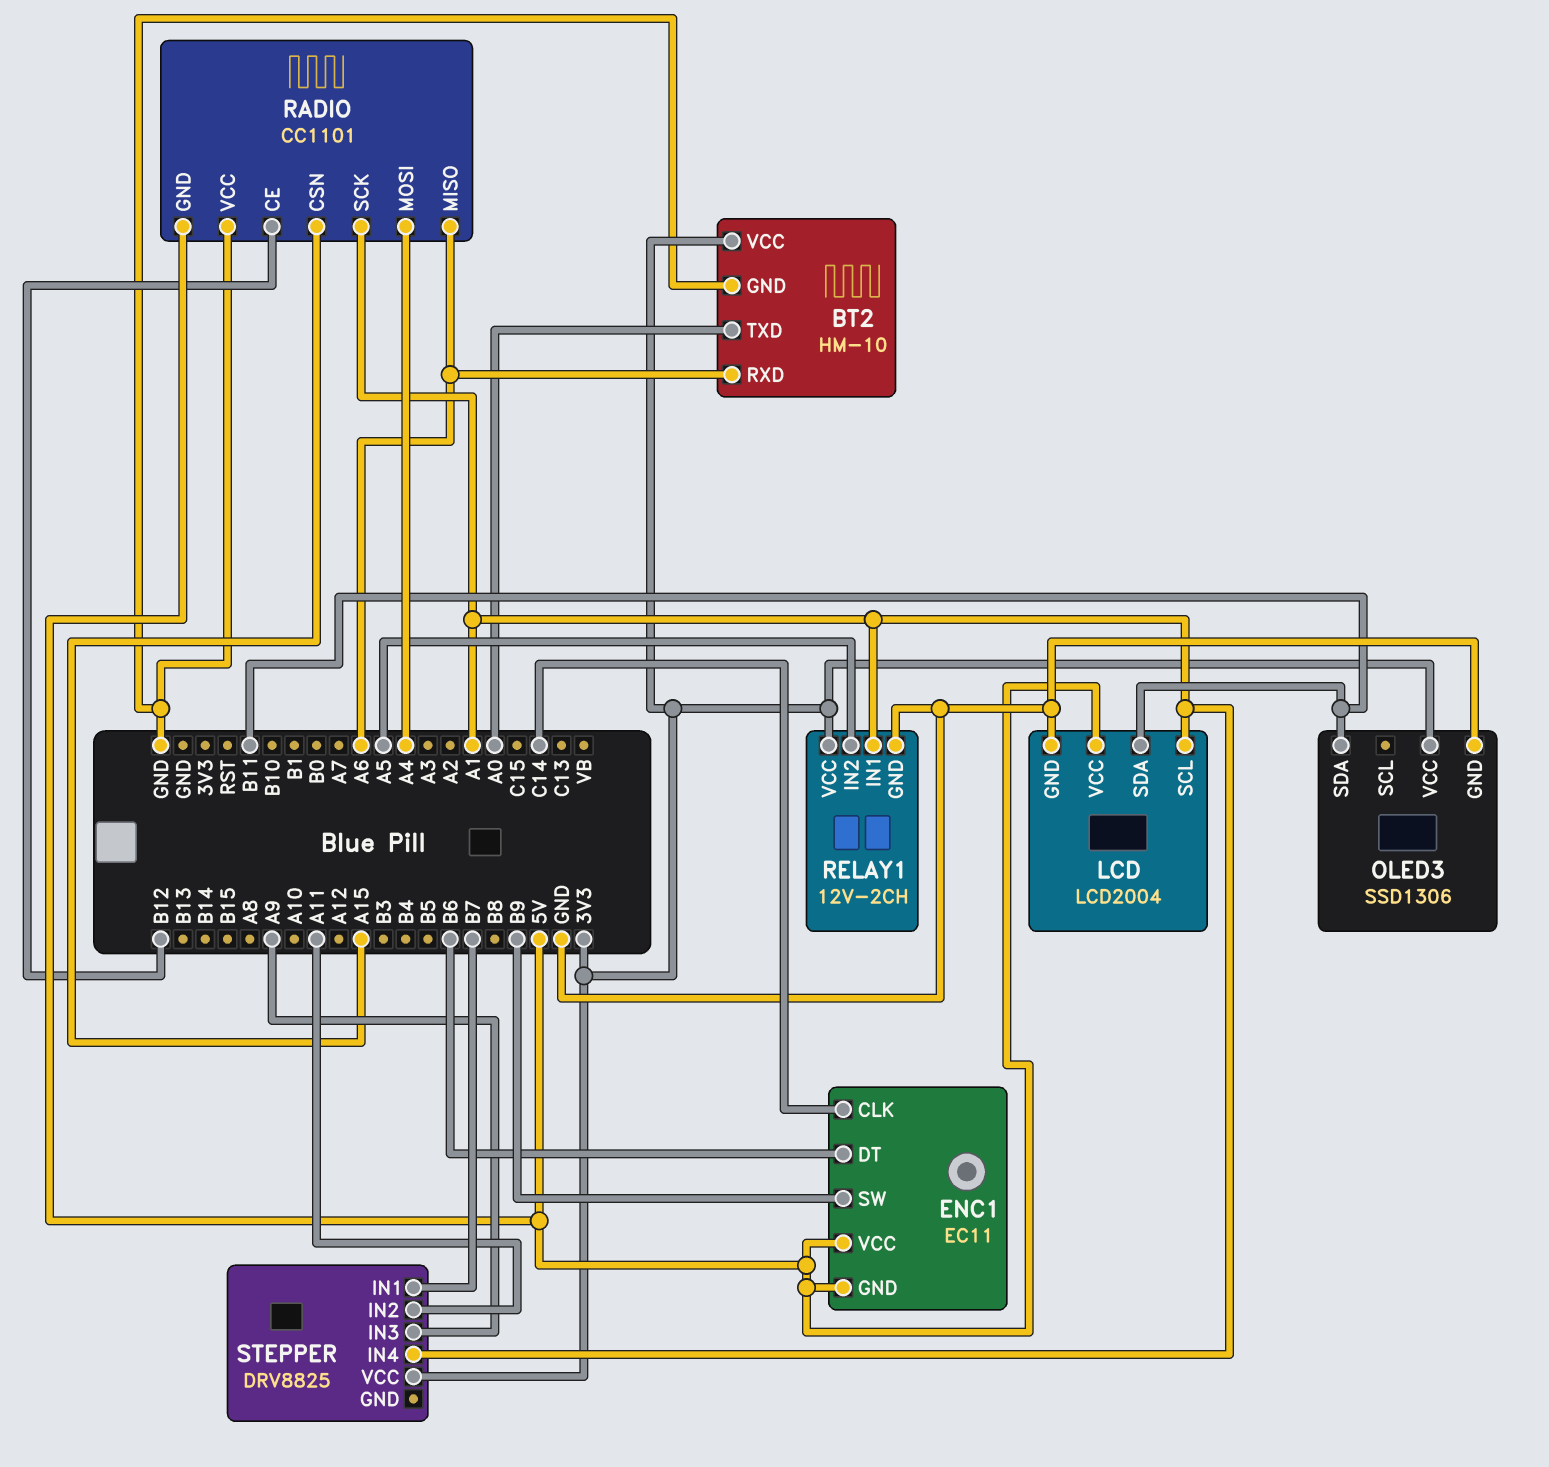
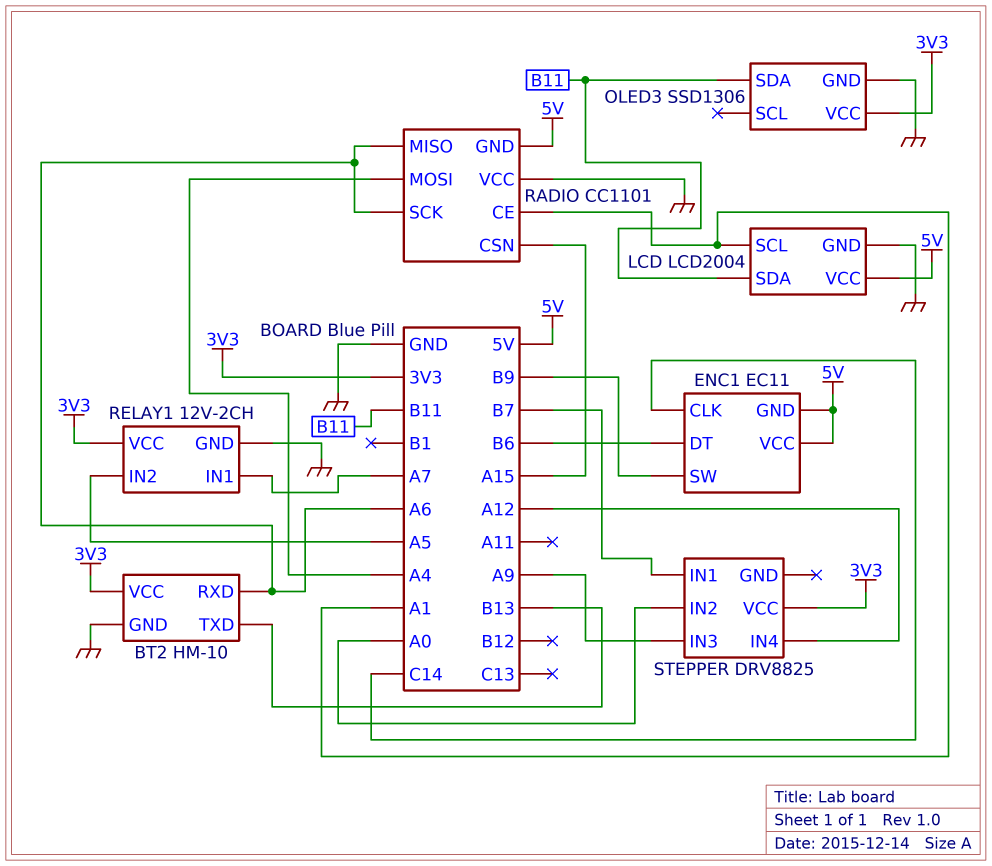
BT2 pin TXD: A0 -> B13
RADIO pin CE: B12 -> A1
RADIO pin SCK: A1 -> A6
RELAY1 pin IN1: A1 -> A7
STEPPER pin IN2: A11 -> A0
STEPPER pin IN4: A1 -> A12

